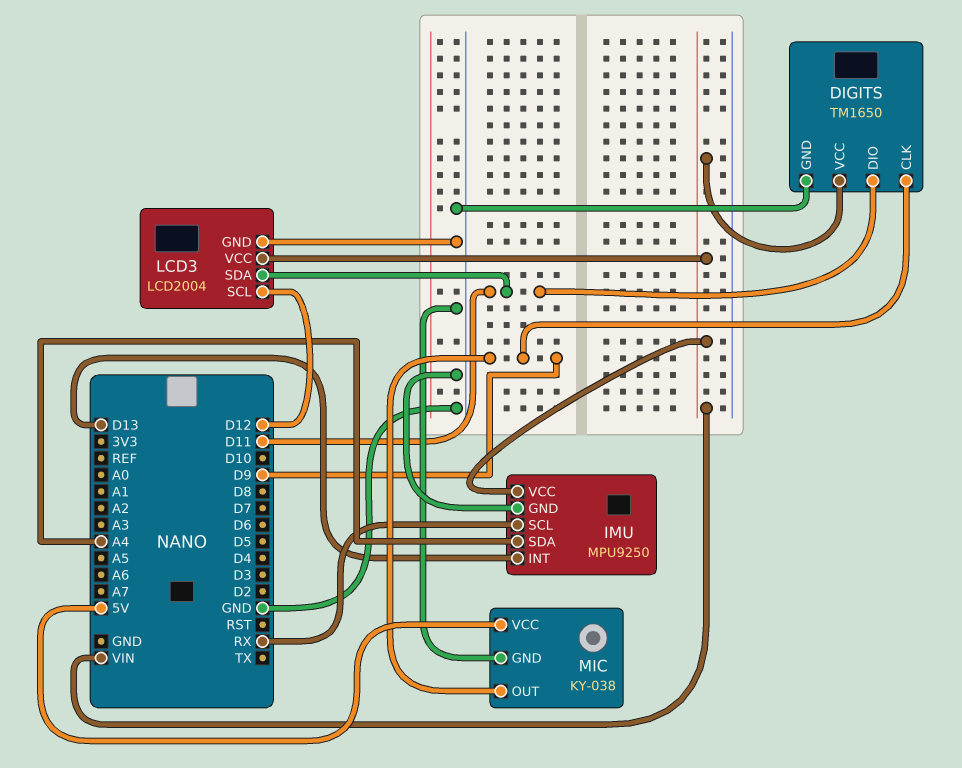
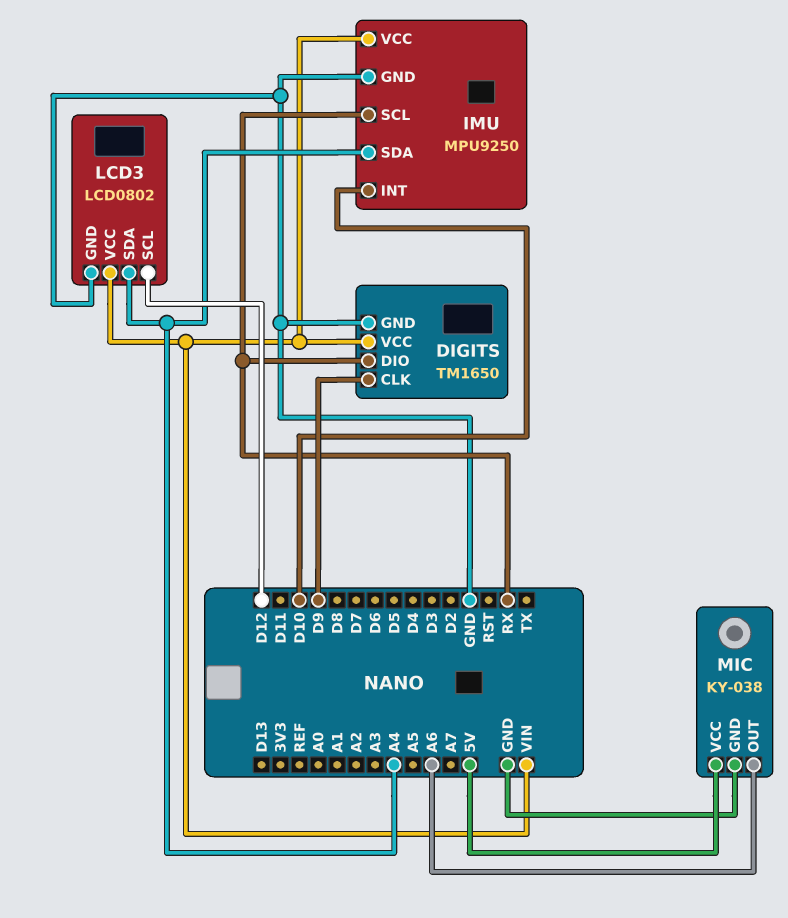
DIGITS pin DIO: D11 -> RX
IMU pin INT: D13 -> D10
LCD3: LCD2004 -> LCD0802
LCD3 pin SDA: D11 -> A4
MIC pin OUT: D9 -> A6

